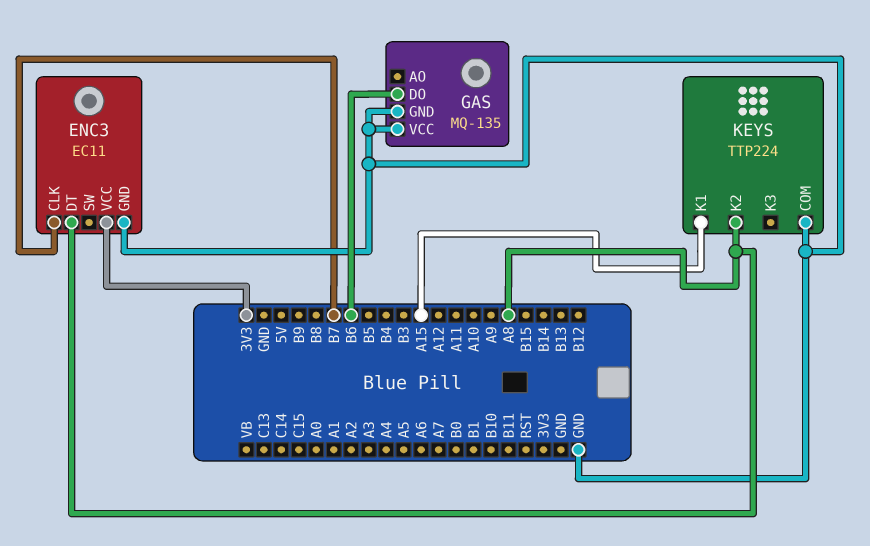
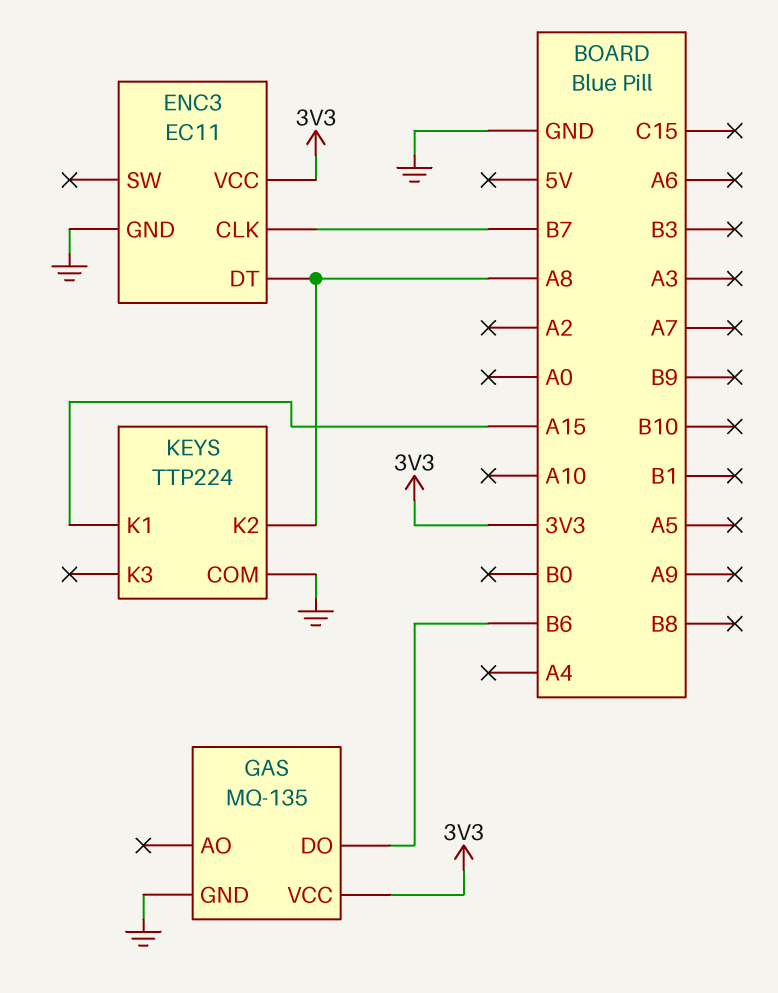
GAS pin VCC: GND -> 3V3

